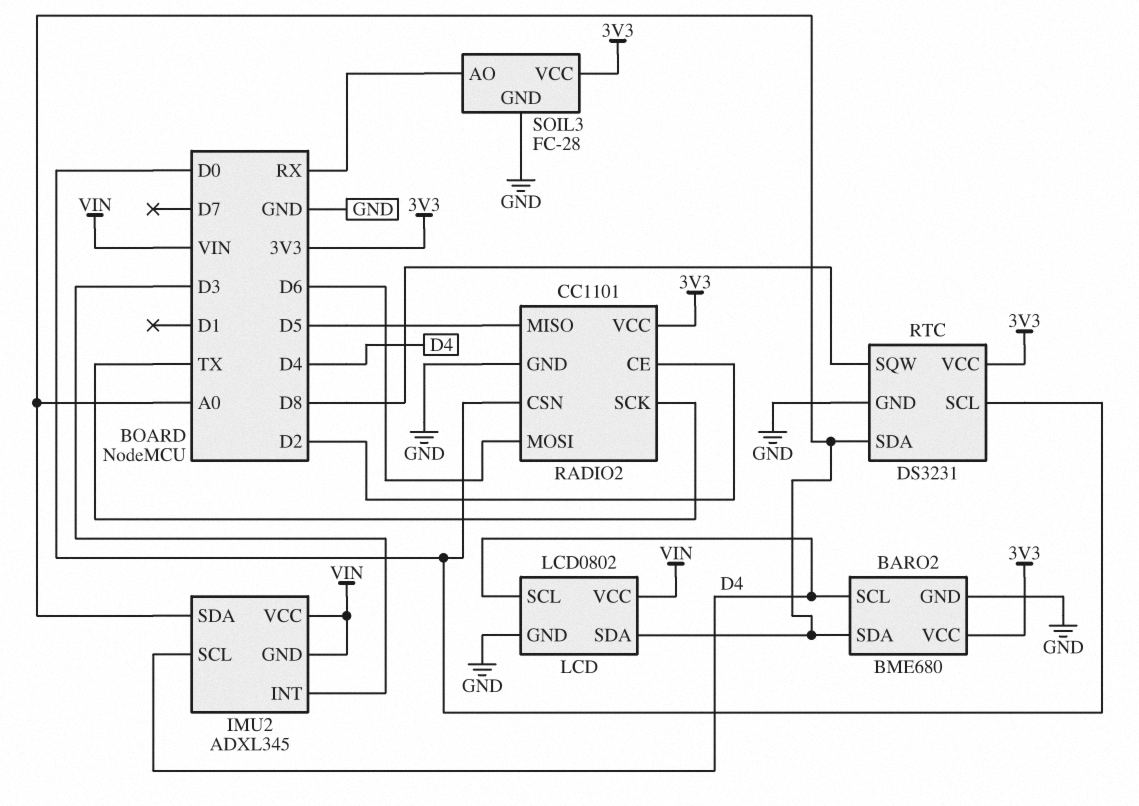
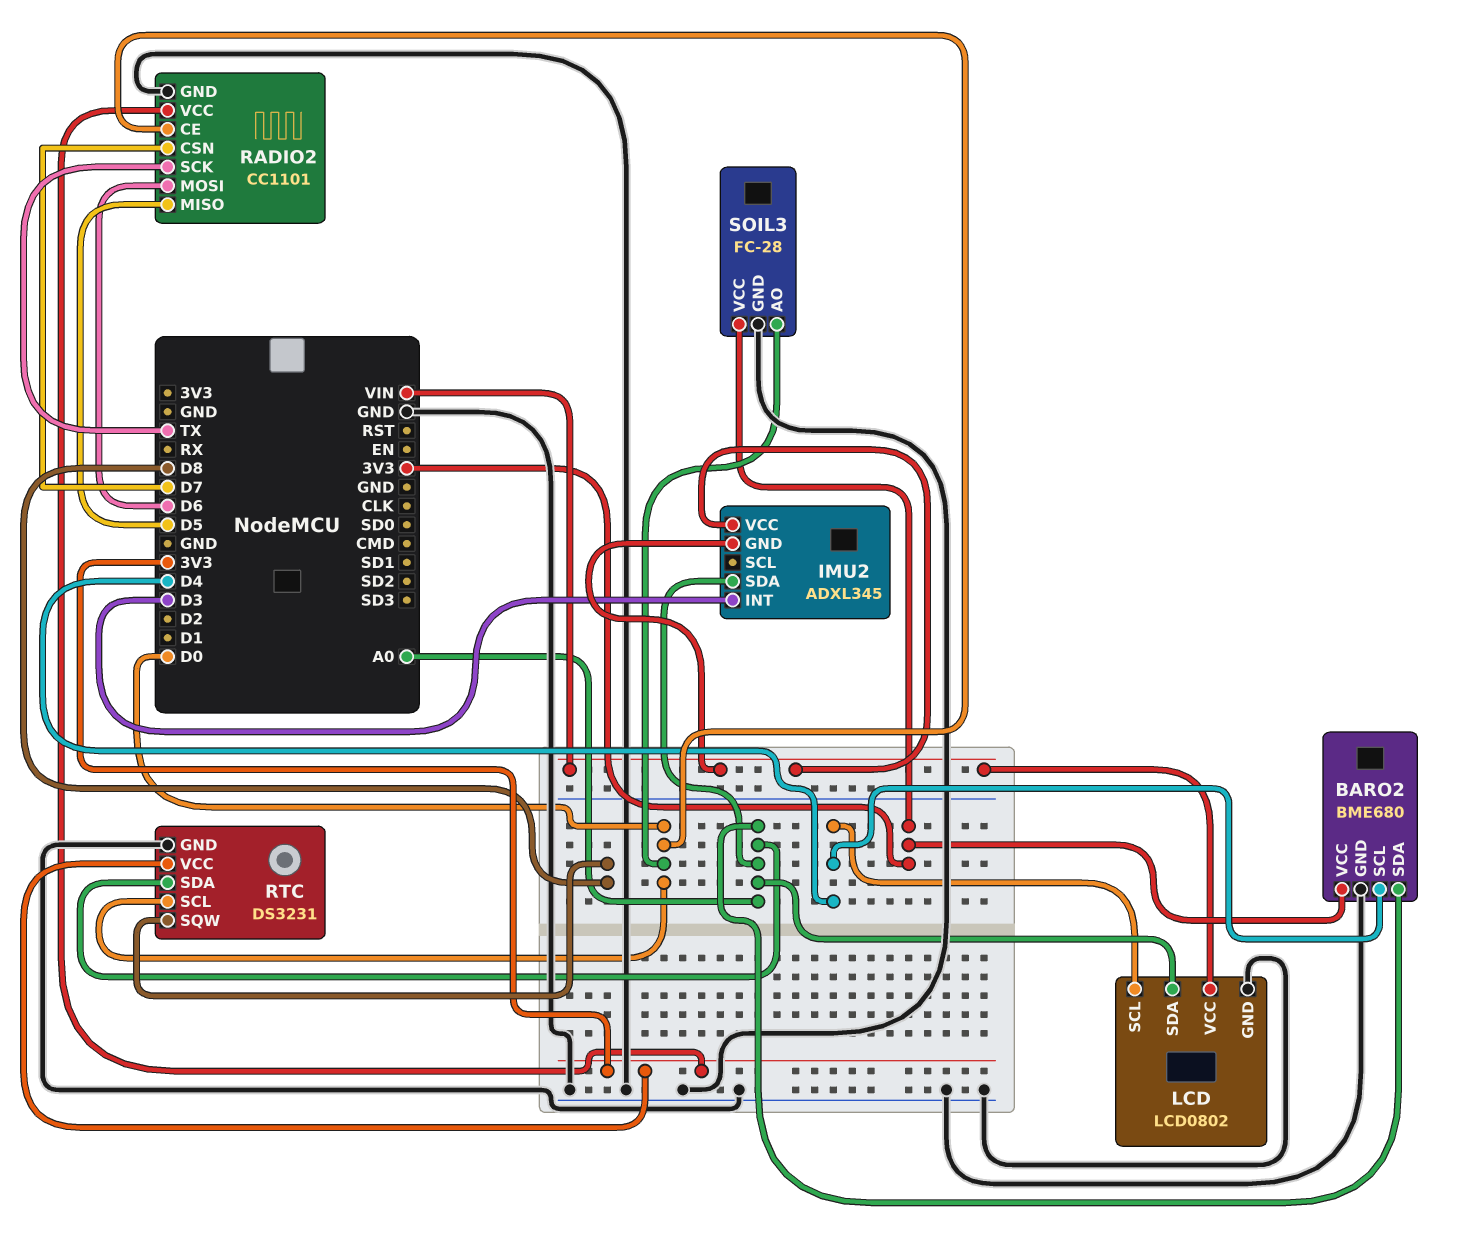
IMU2 pin SCL: D4 -> none
RADIO2 pin CE: D2 -> D0
RADIO2 pin CSN: D0 -> D7
SOIL3 pin AO: RX -> D0

